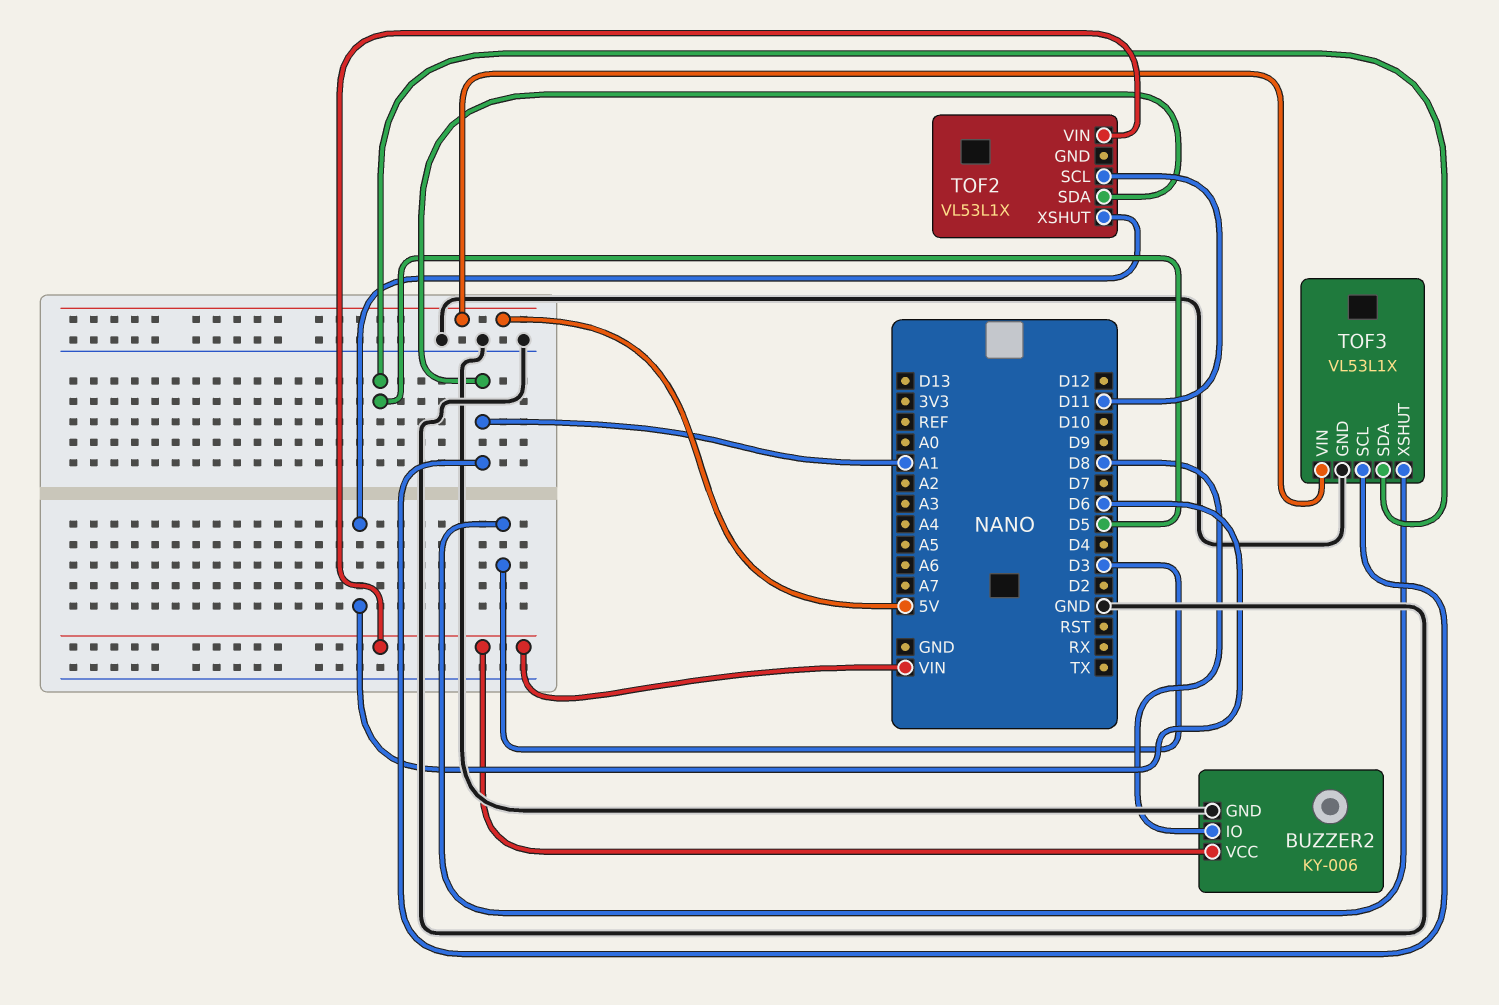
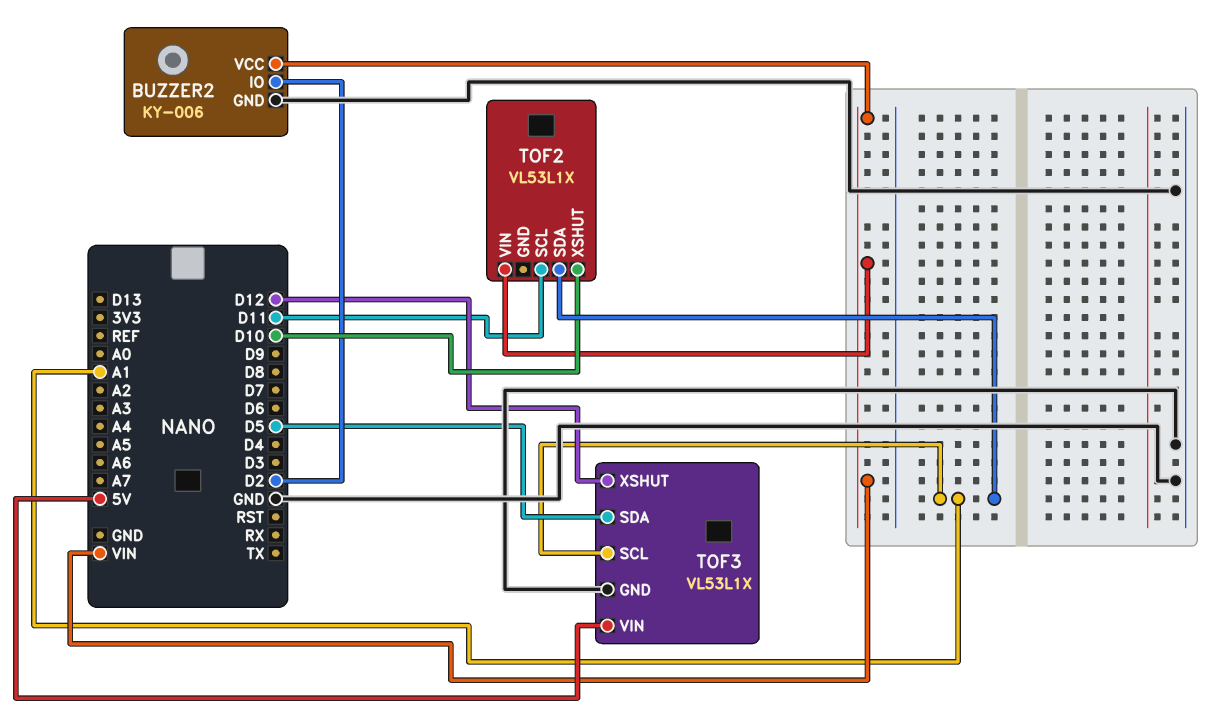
BUZZER2 pin IO: D8 -> D2
TOF2 pin XSHUT: D6 -> D10
TOF3 pin XSHUT: D3 -> D12

